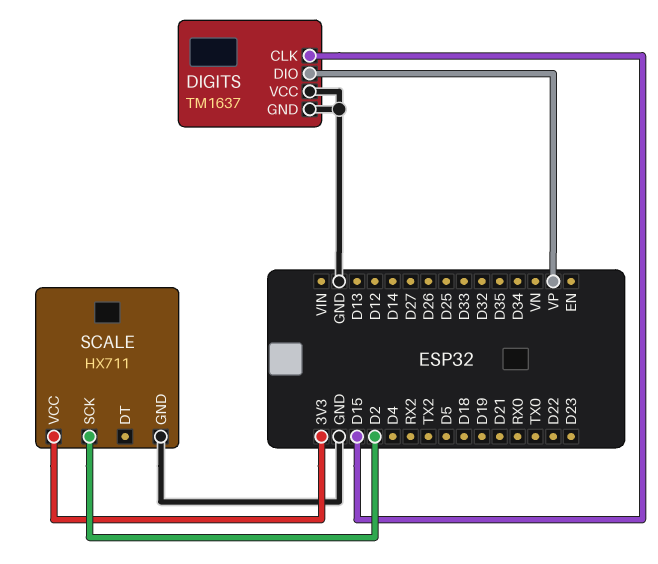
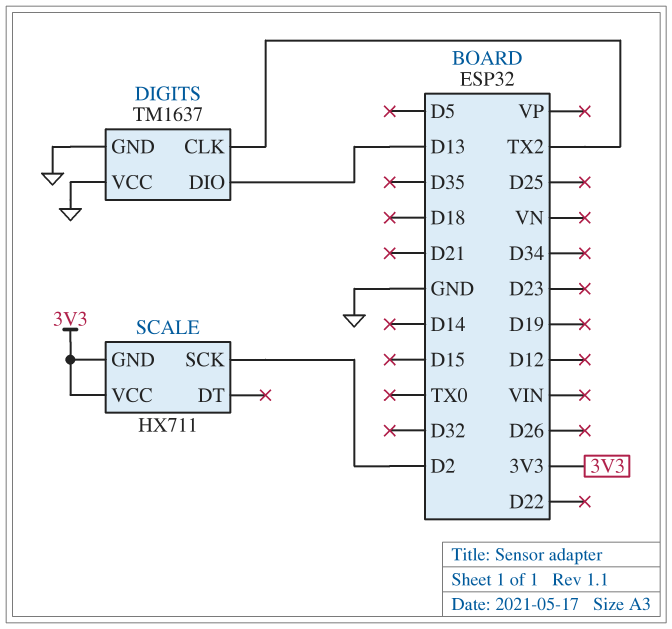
DIGITS pin CLK: D15 -> TX2
DIGITS pin DIO: VP -> D13
SCALE pin GND: GND -> 3V3

